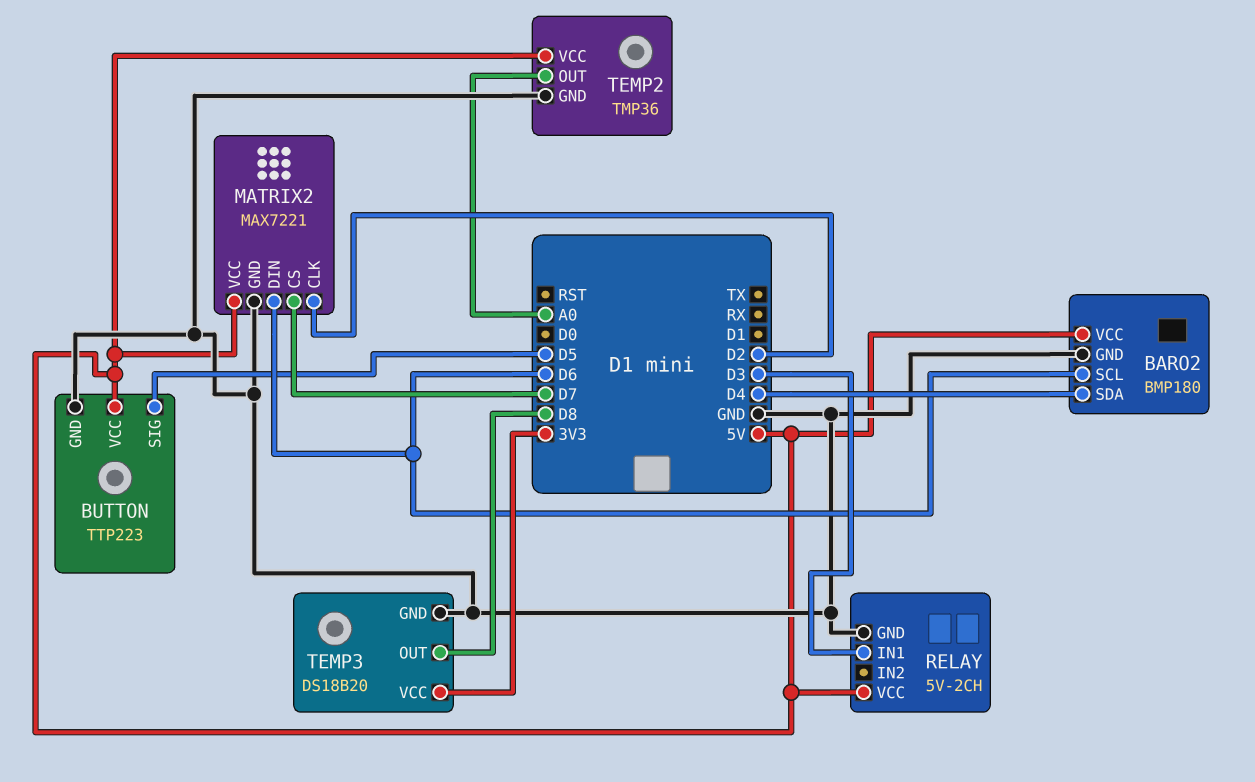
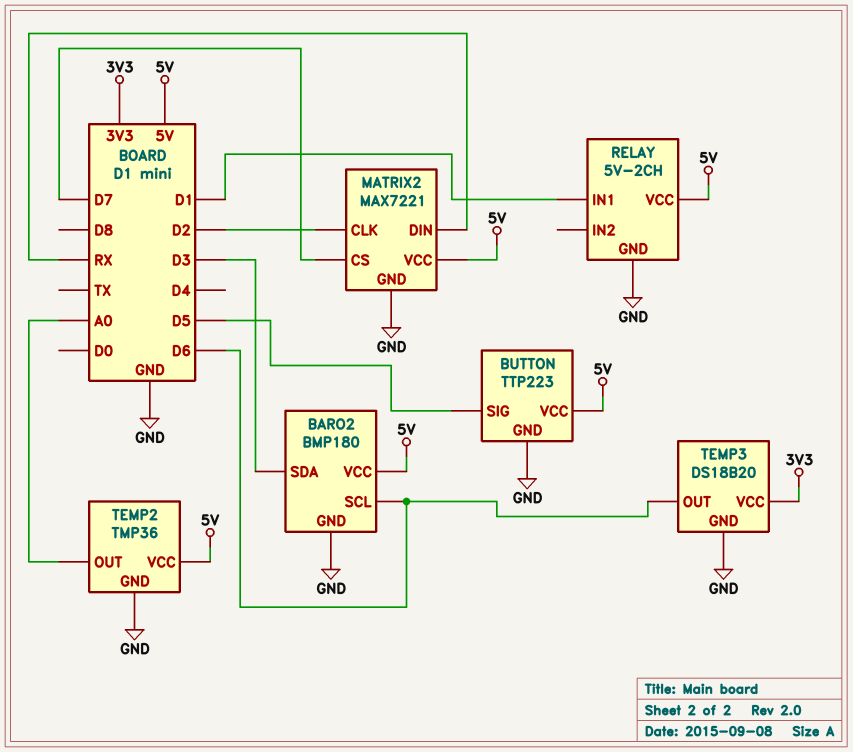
BARO2 pin SDA: D4 -> D3
MATRIX2 pin DIN: D6 -> RX
RELAY pin IN1: D3 -> D1
TEMP3 pin OUT: D8 -> D6

